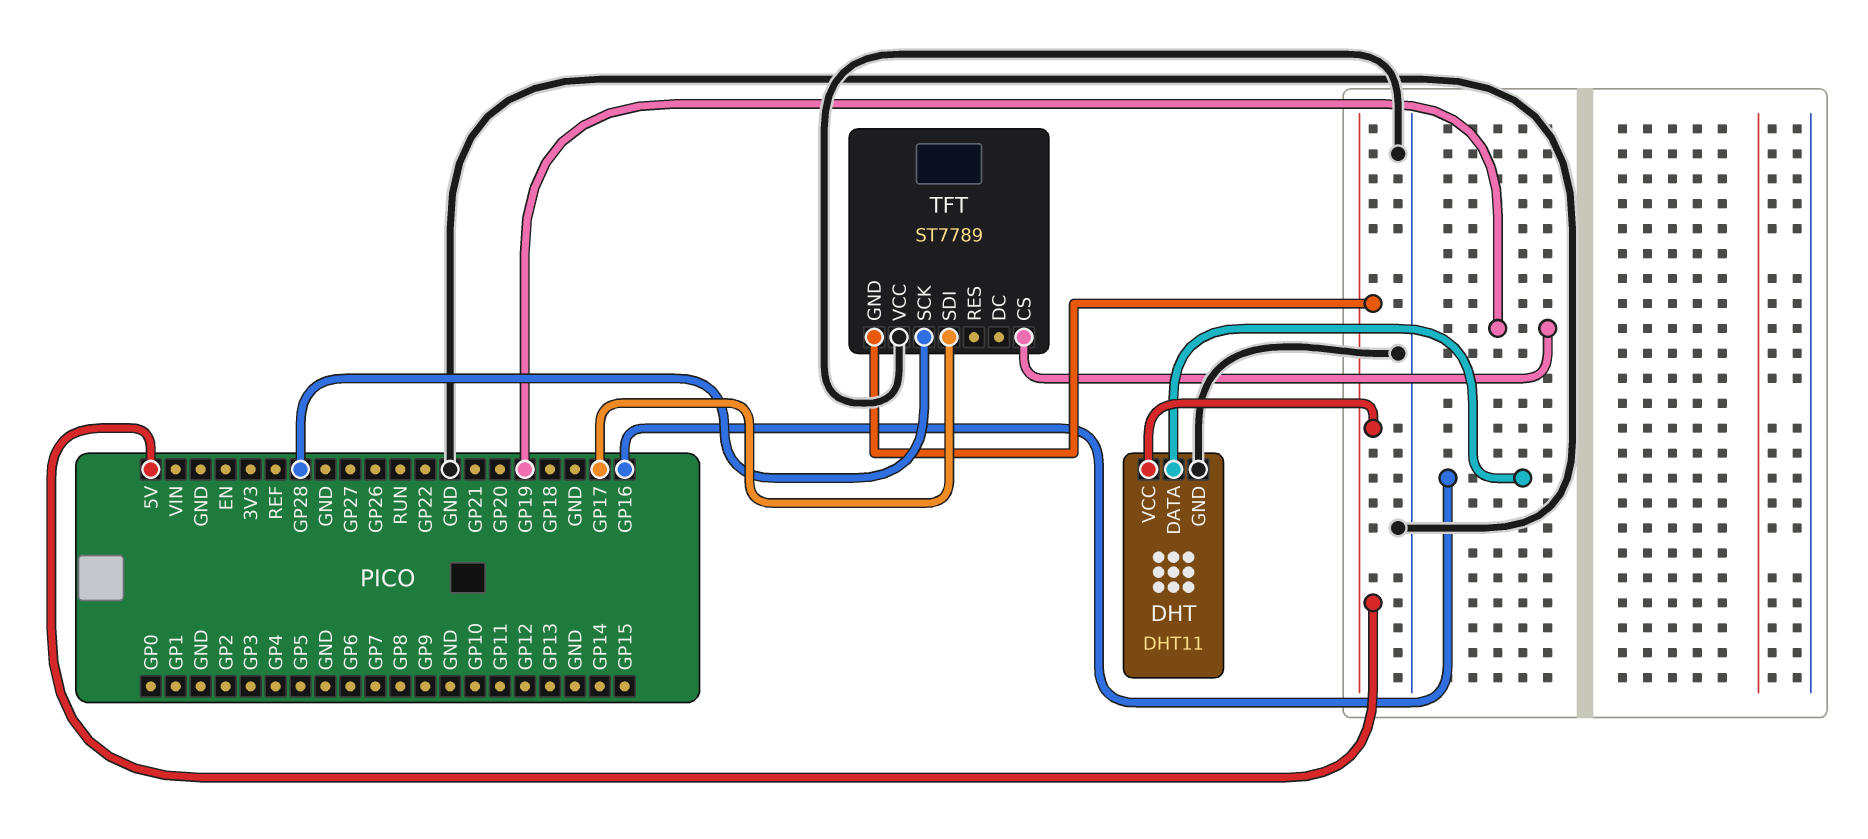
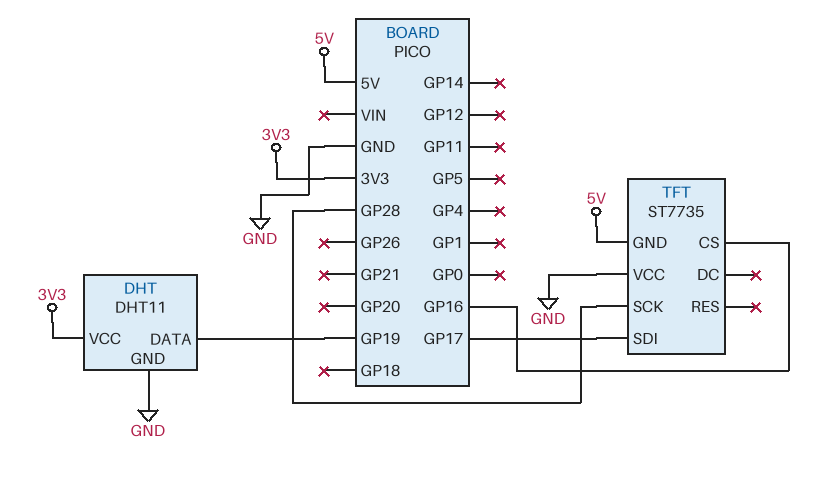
DHT pin DATA: GP16 -> GP19
DHT pin VCC: 5V -> 3V3
TFT: ST7789 -> ST7735
TFT pin CS: GP19 -> GP16

